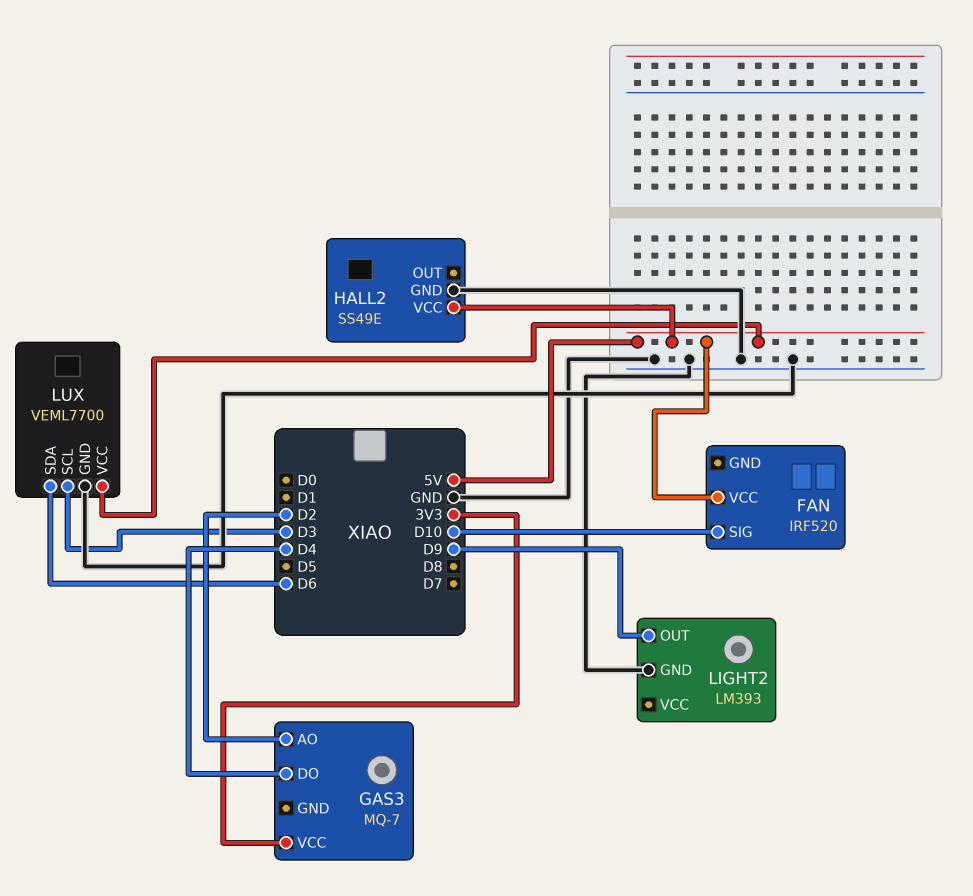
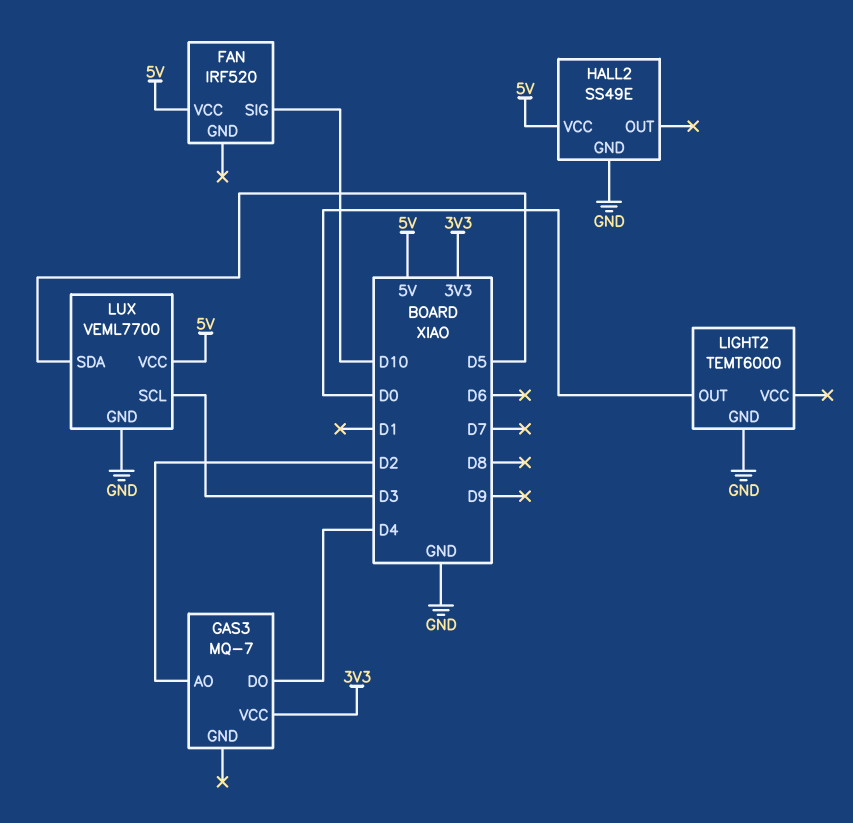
LIGHT2: LM393 -> TEMT6000
LIGHT2 pin OUT: D9 -> D0
LUX pin SDA: D6 -> D5

